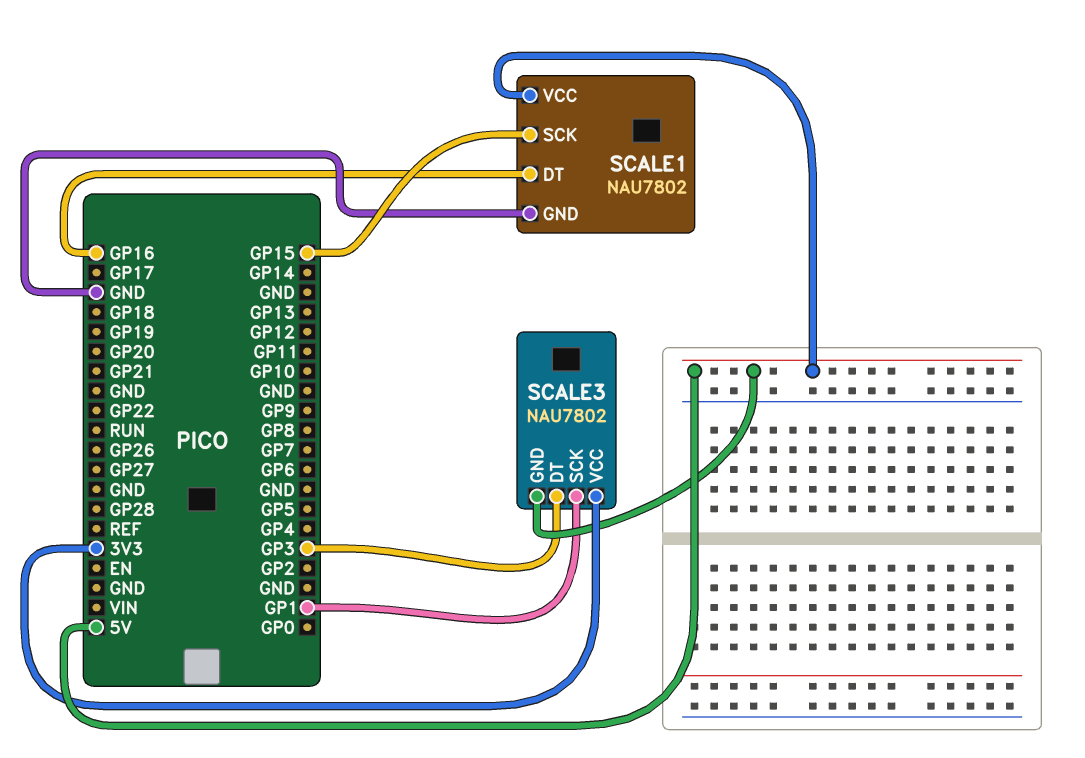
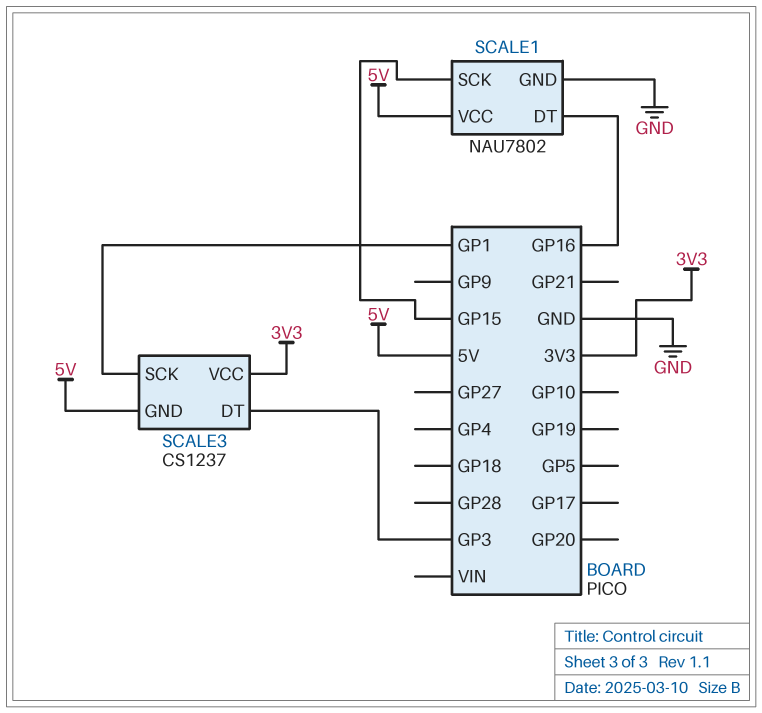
SCALE3: NAU7802 -> CS1237

